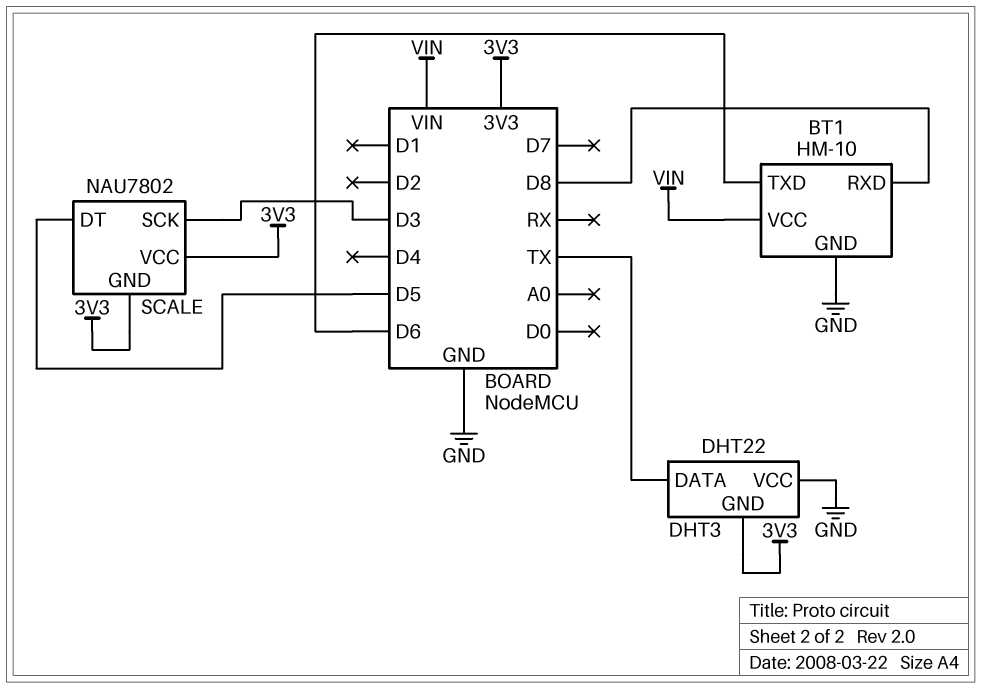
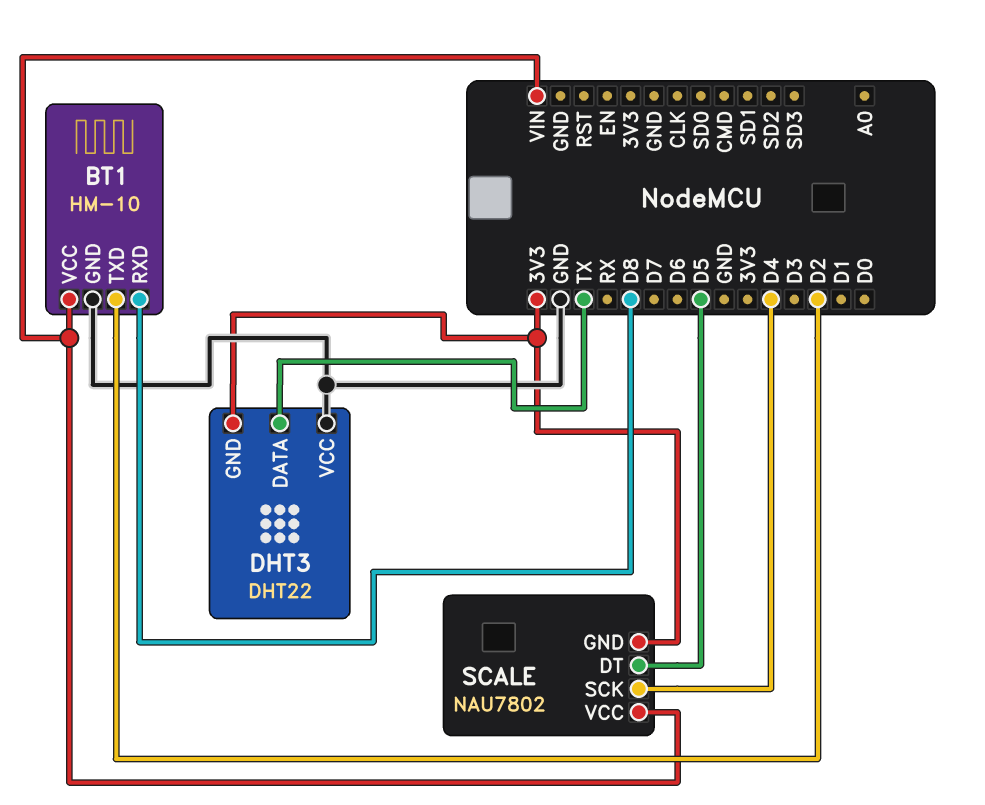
BT1 pin TXD: D6 -> D2
SCALE pin SCK: D3 -> D4
SCALE pin VCC: 3V3 -> VIN

